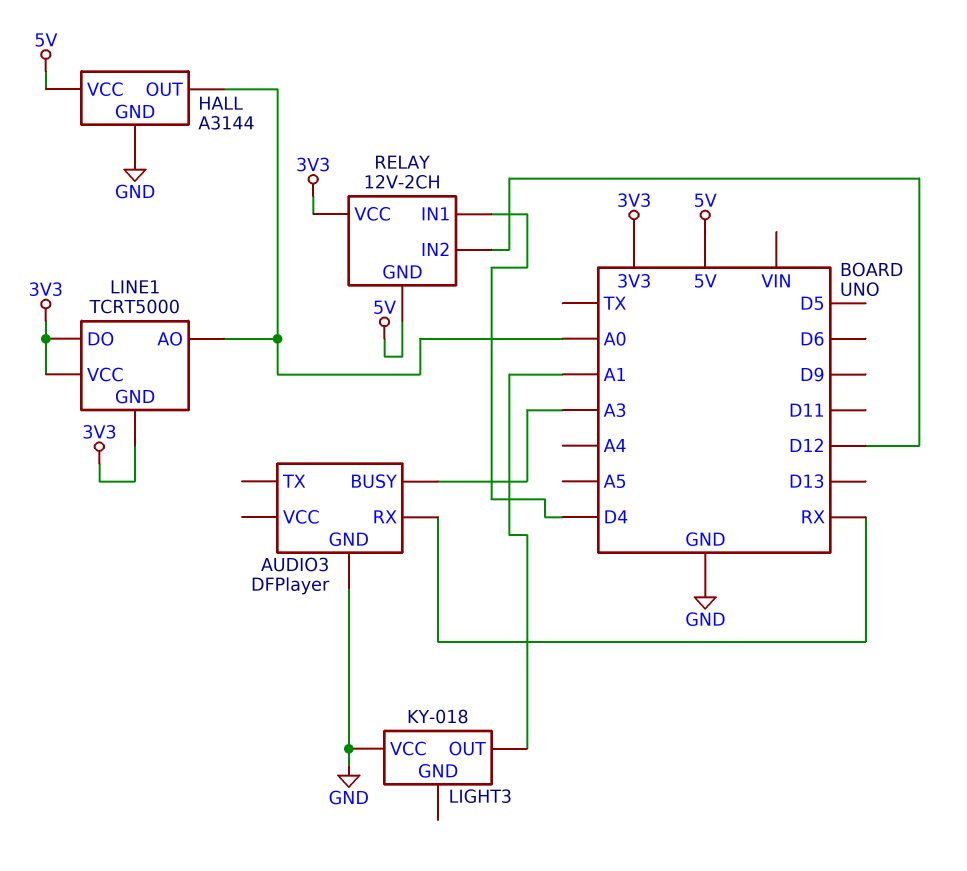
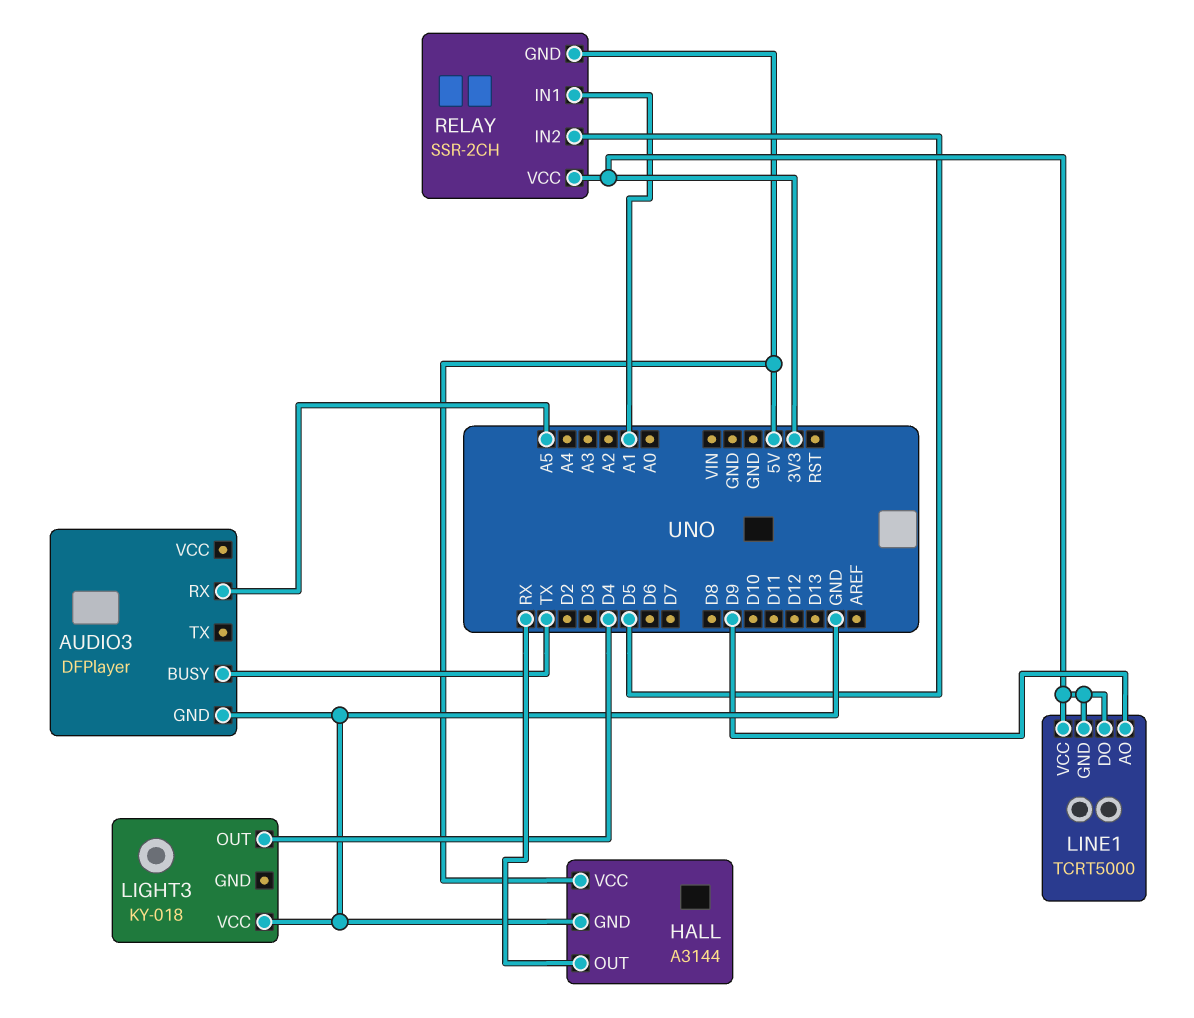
AUDIO3 pin BUSY: A3 -> TX
AUDIO3 pin RX: RX -> A5
HALL pin OUT: A0 -> RX
LIGHT3 pin OUT: A1 -> D4
LINE1 pin AO: A0 -> D9
RELAY: 12V-2CH -> SSR-2CH
RELAY pin IN1: D4 -> A1
RELAY pin IN2: D12 -> D5

